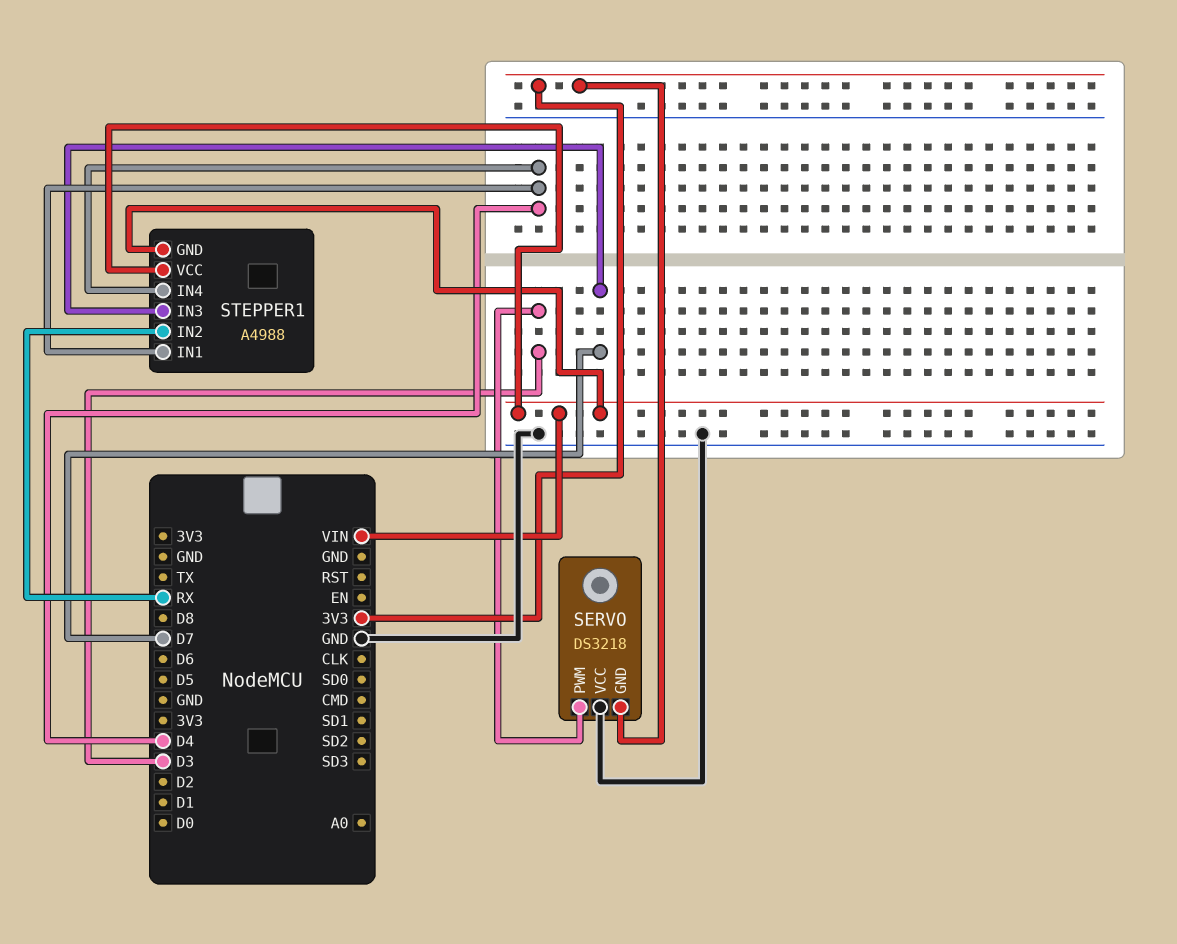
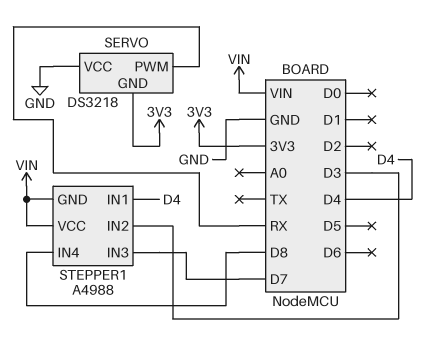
SERVO pin PWM: D3 -> RX
STEPPER1 pin IN2: RX -> D3
STEPPER1 pin IN4: D4 -> D8

